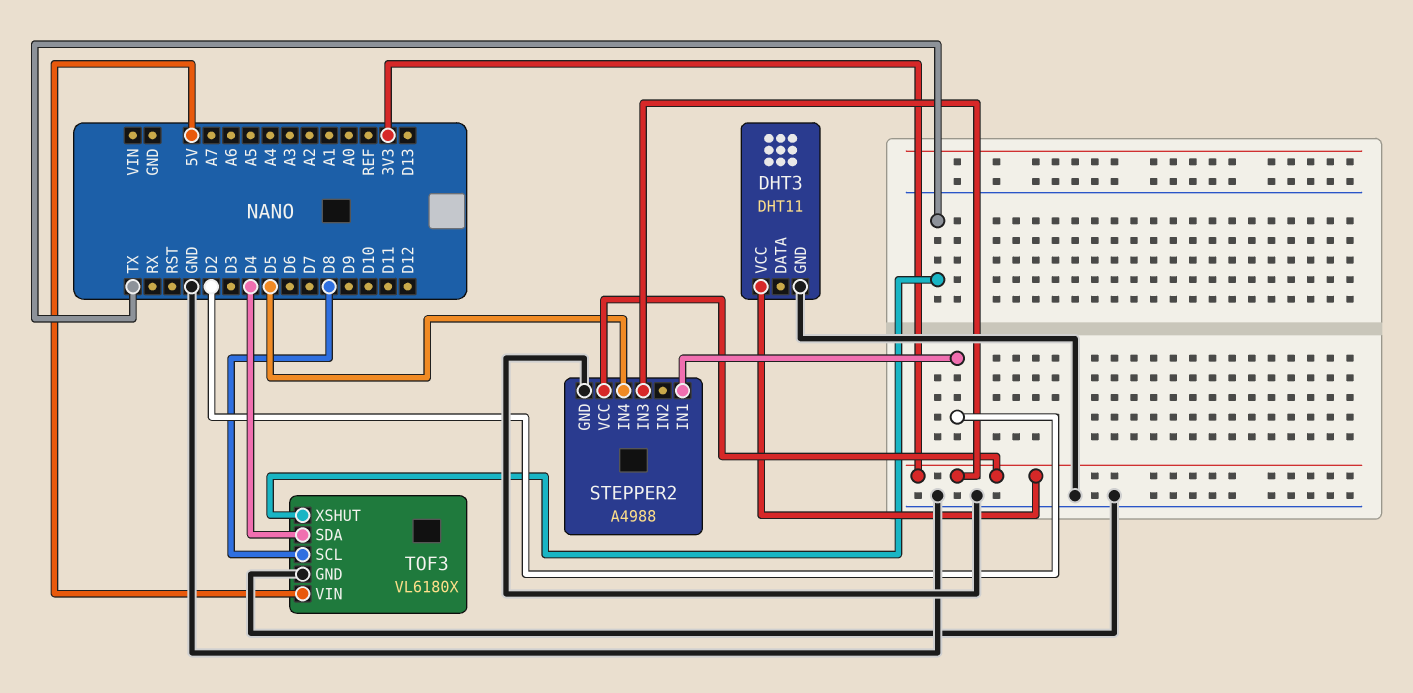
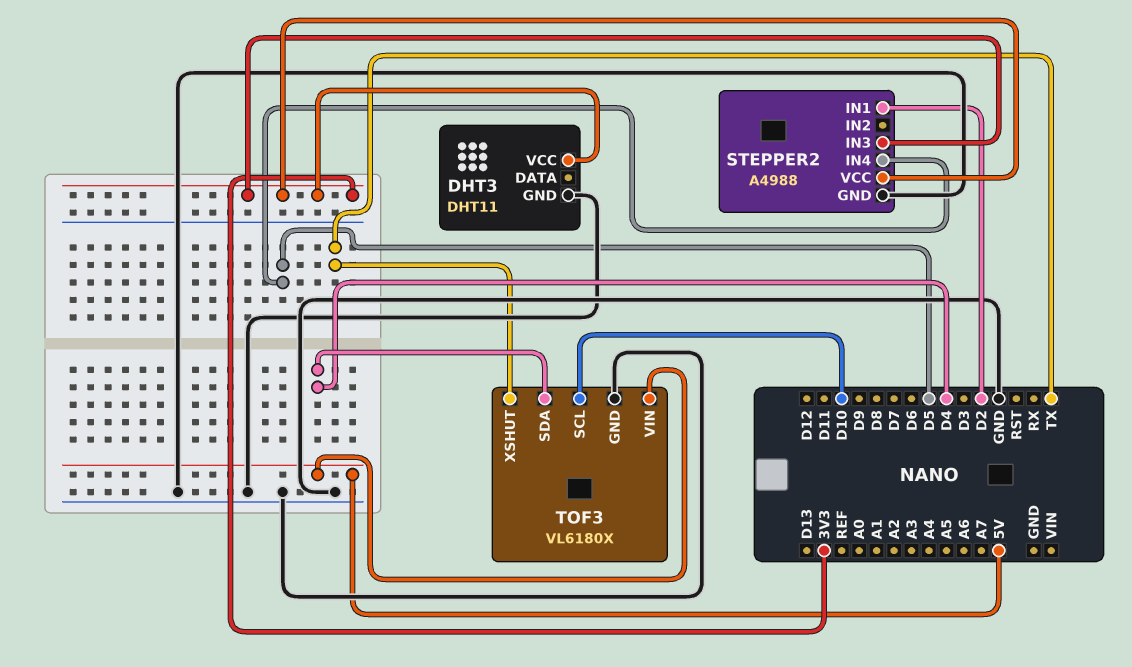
TOF3 pin SCL: D8 -> D10

